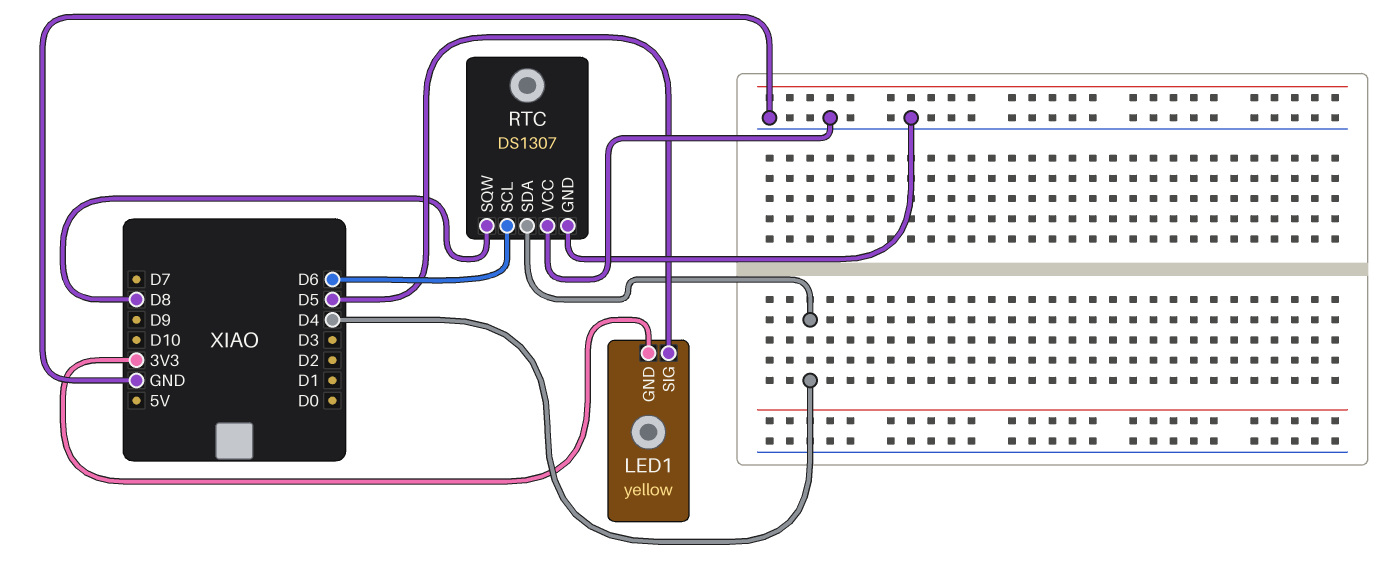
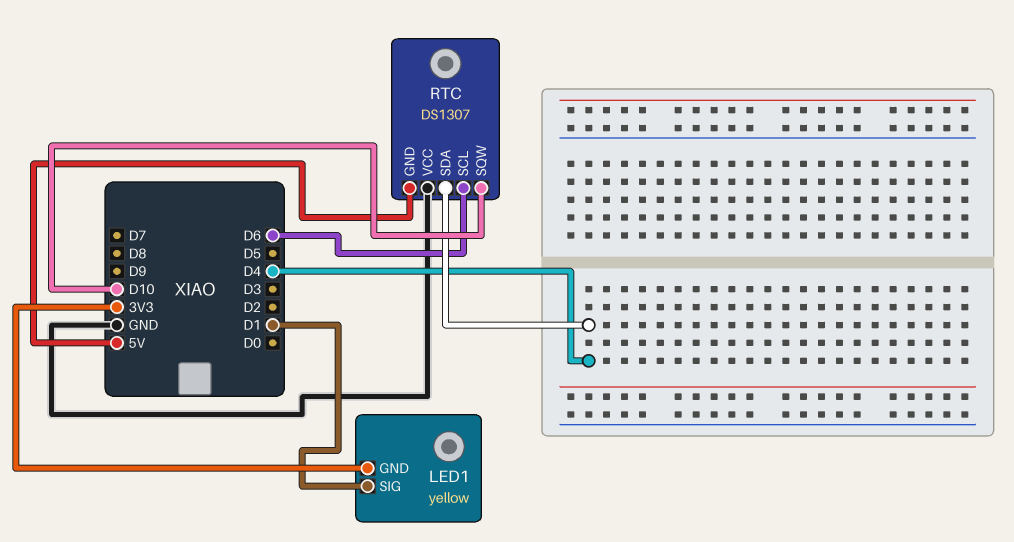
LED1 pin SIG: D5 -> D1
RTC pin GND: GND -> 5V
RTC pin SQW: D8 -> D10

